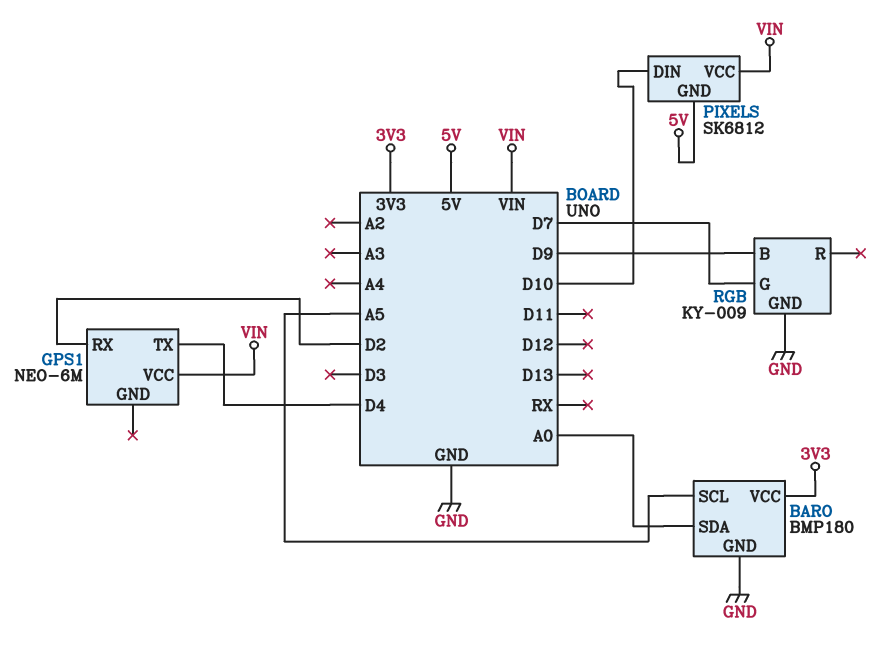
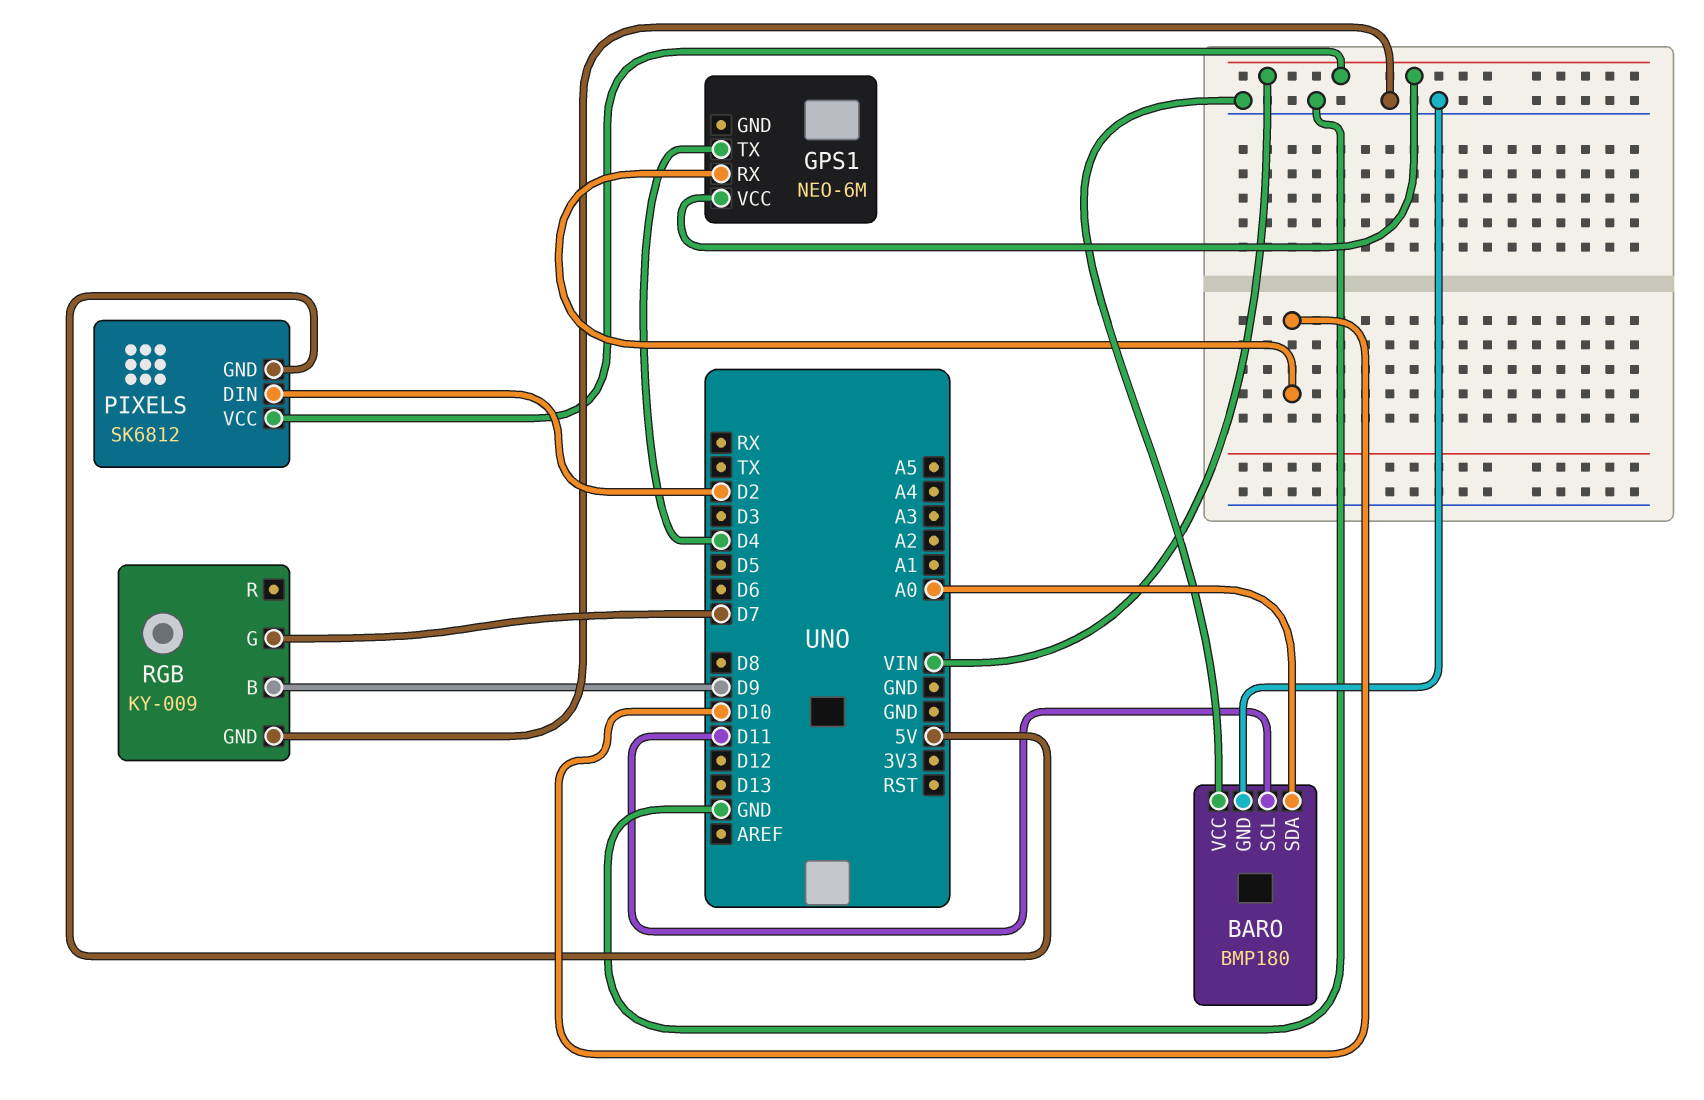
BARO pin SCL: A5 -> D11
BARO pin VCC: 3V3 -> GND
GPS1 pin RX: D2 -> D10
PIXELS pin DIN: D10 -> D2

